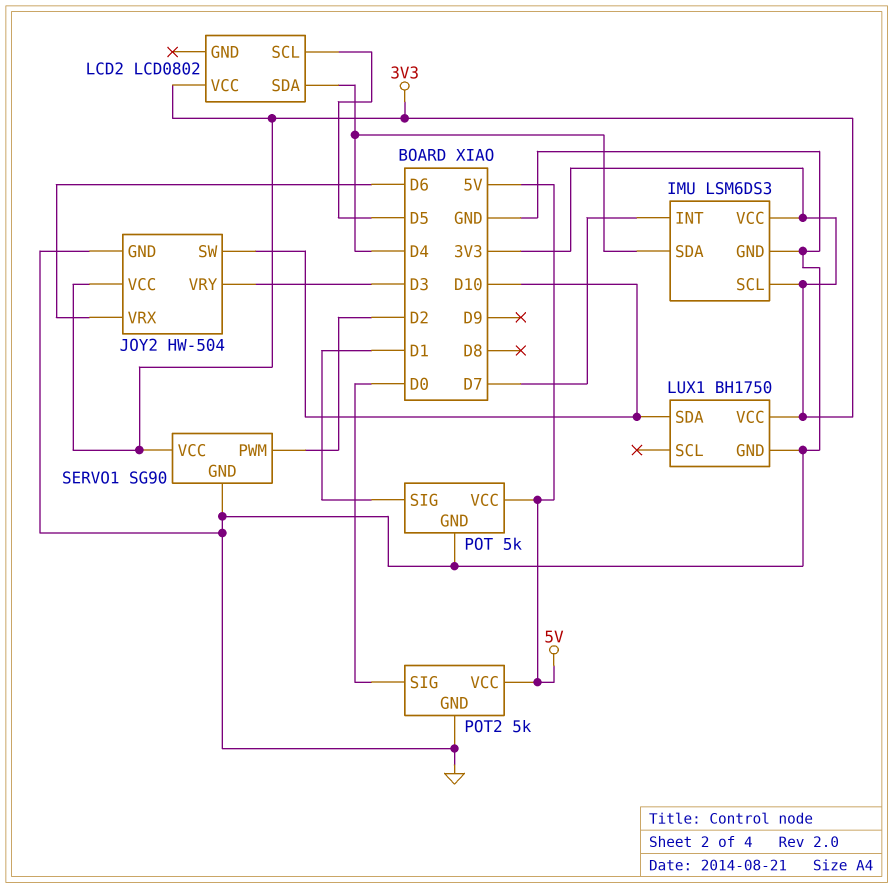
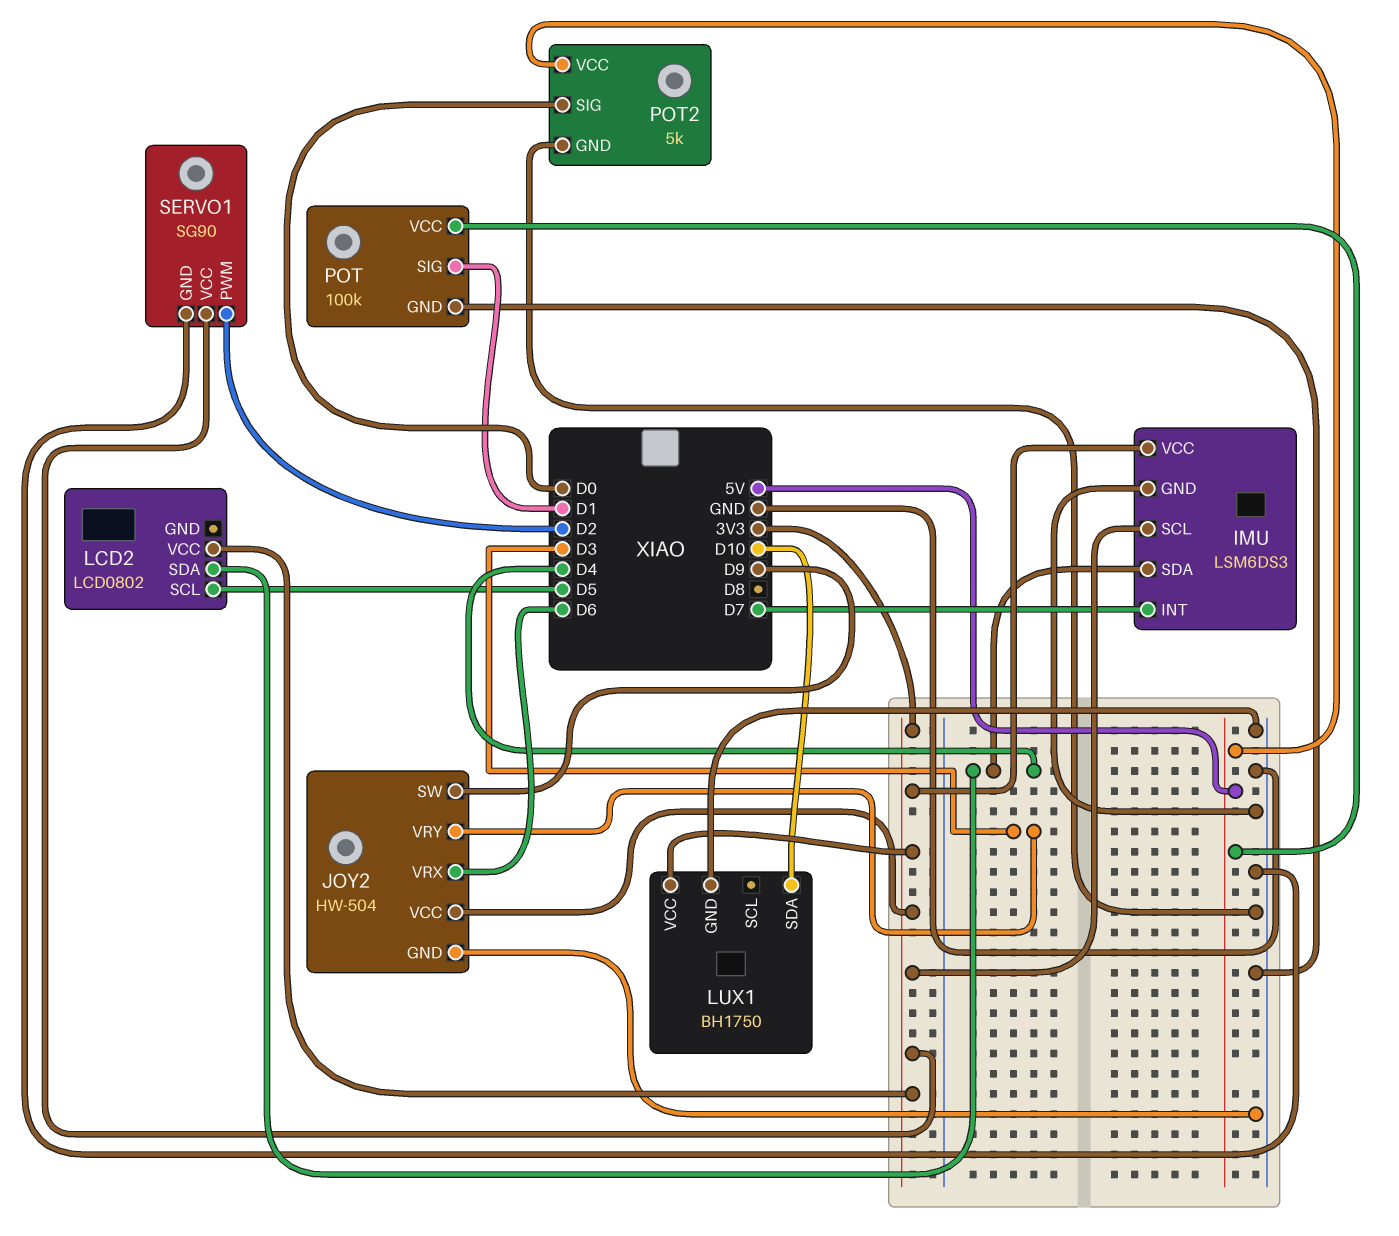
JOY2 pin SW: D10 -> D9
POT: 5k -> 100k

